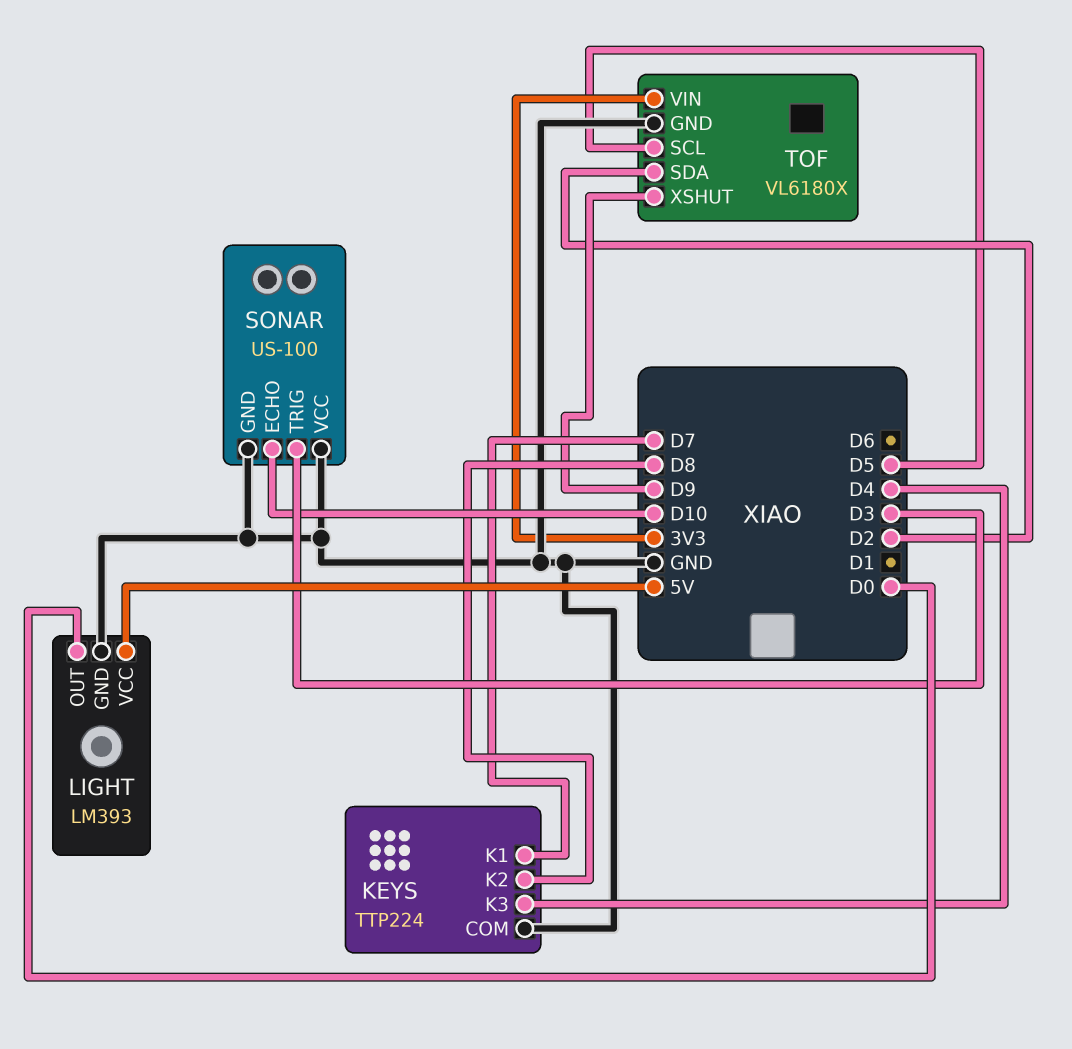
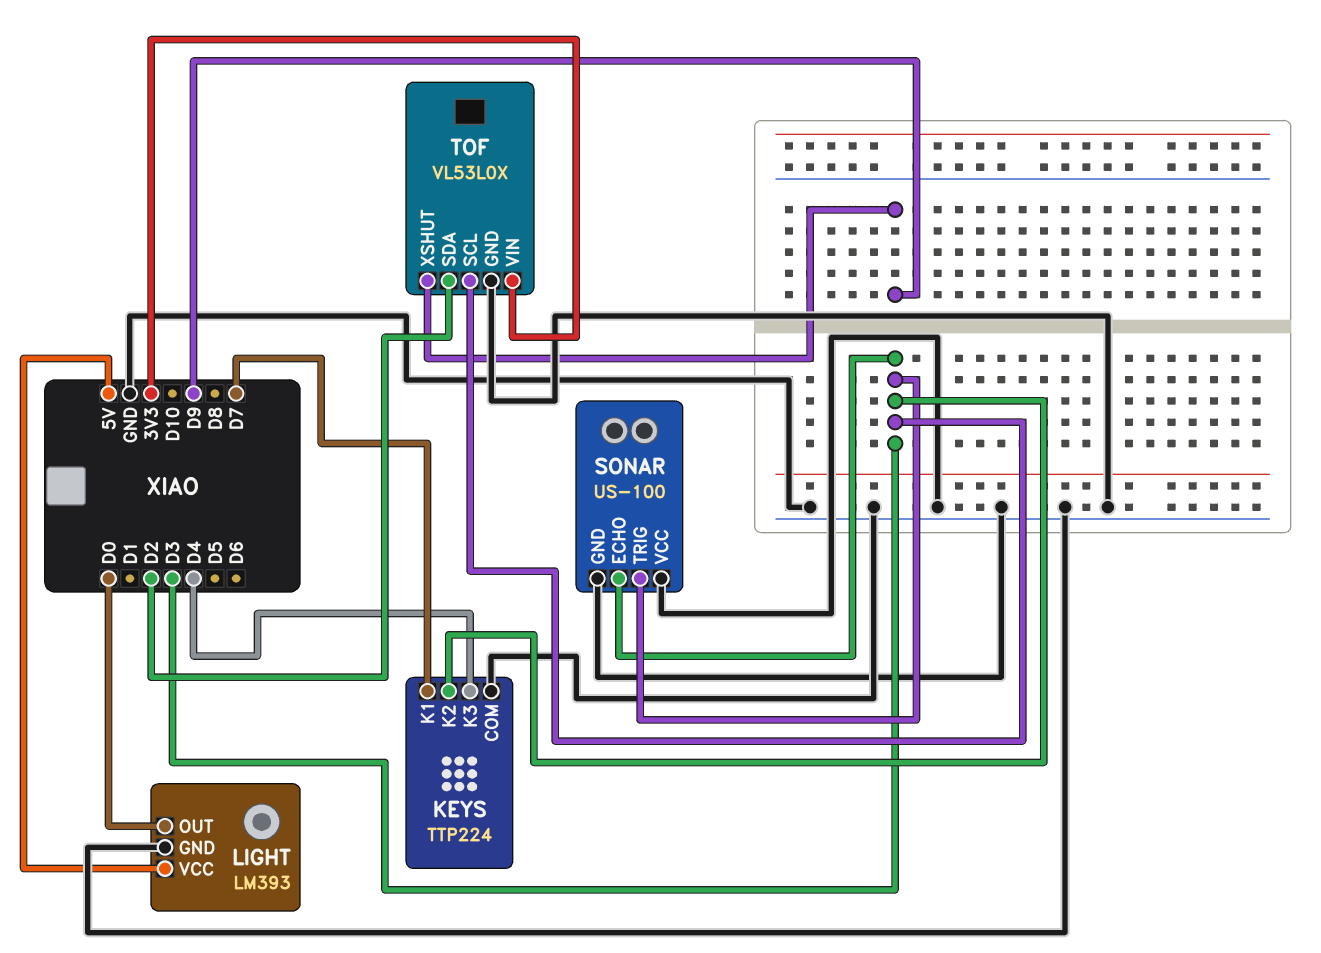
KEYS pin K2: D8 -> D3
SONAR pin ECHO: D10 -> D3
TOF: VL6180X -> VL53L0X
TOF pin SCL: D5 -> D3

